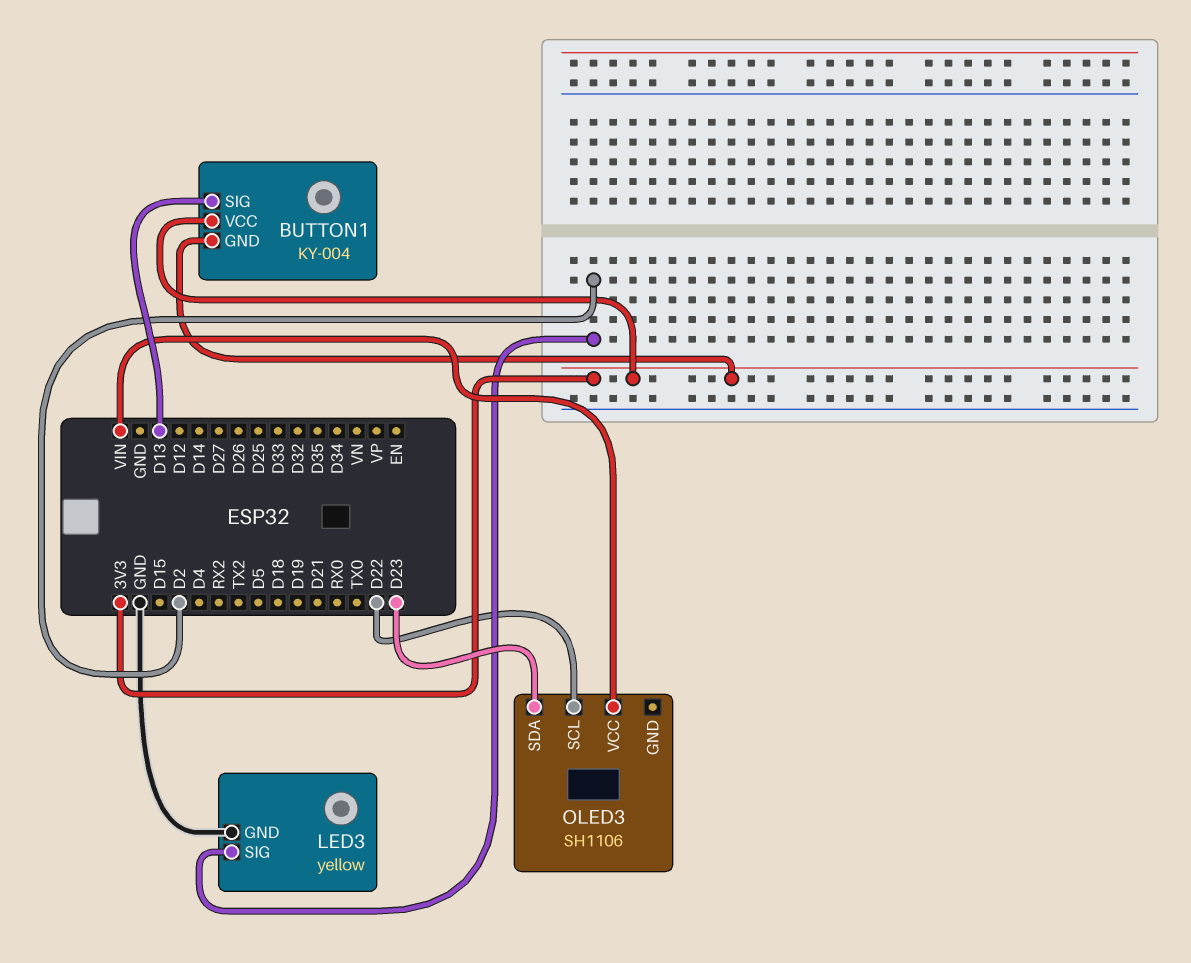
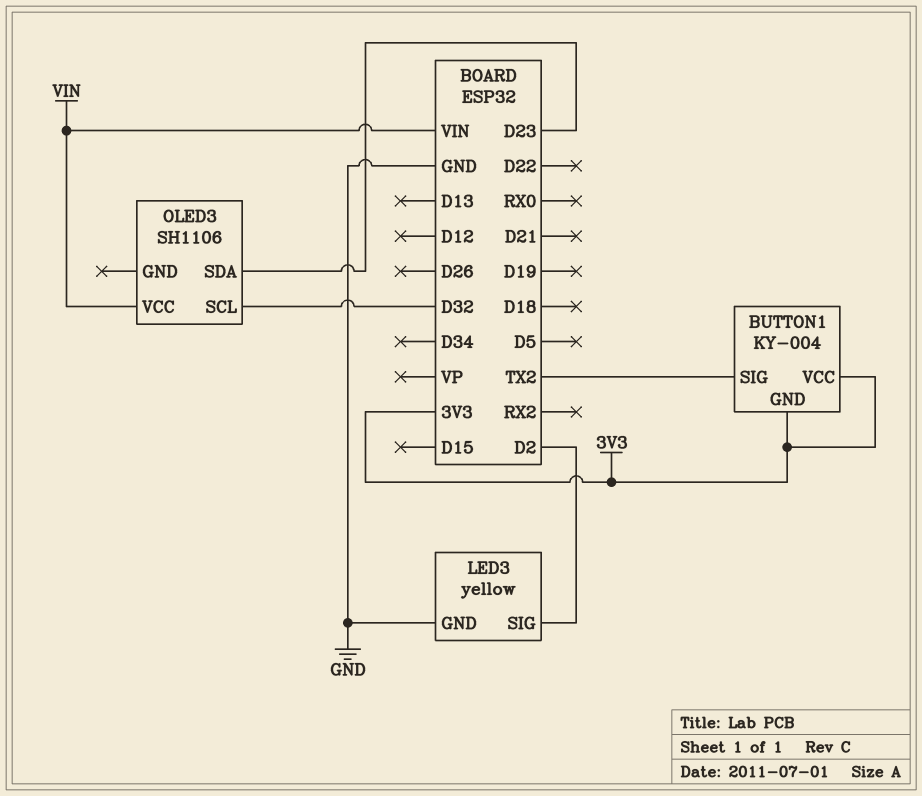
BUTTON1 pin SIG: D13 -> TX2
OLED3 pin SCL: D22 -> D32

